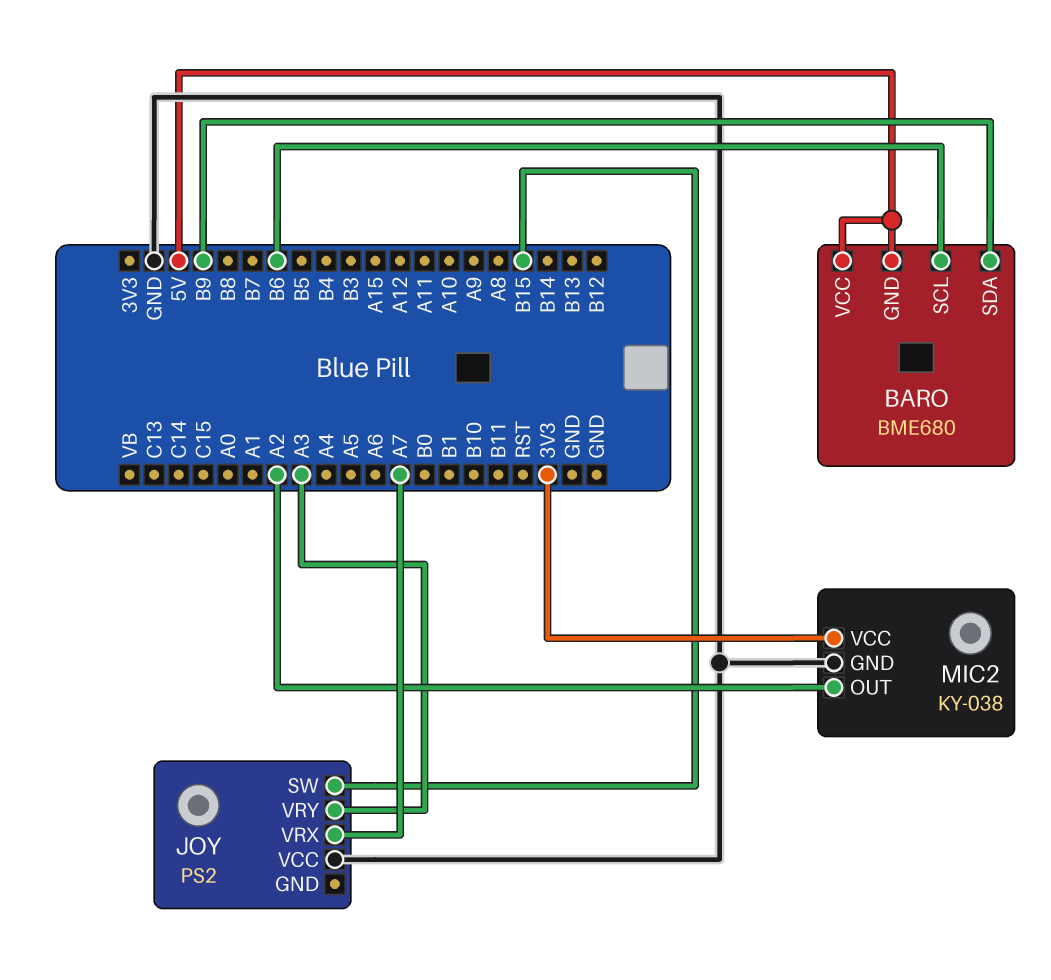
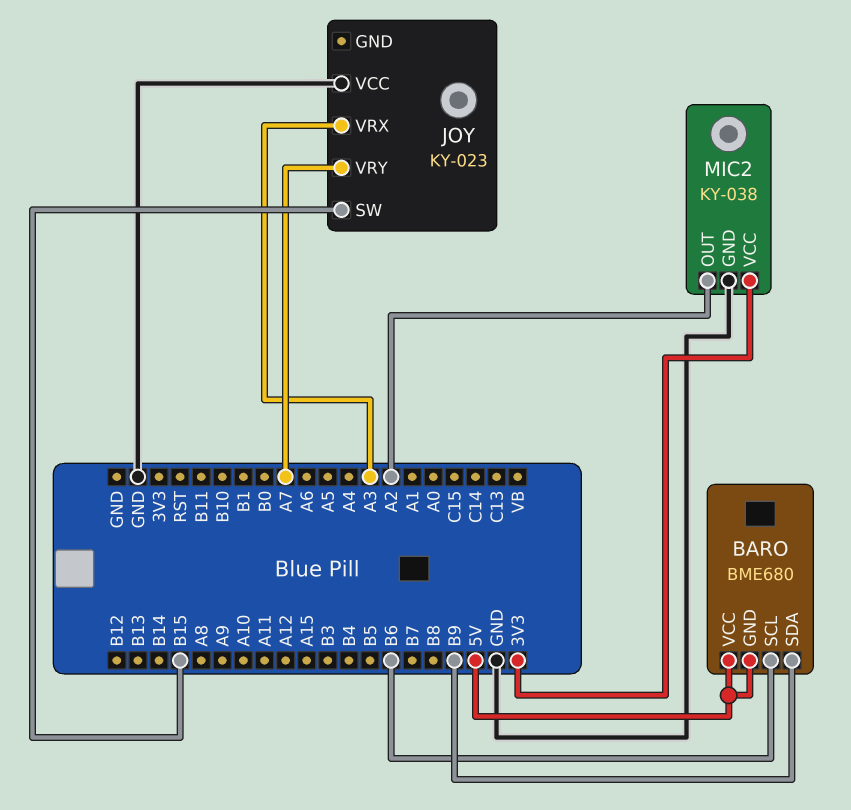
JOY: PS2 -> KY-023
JOY pin VRX: A7 -> A3
JOY pin VRY: A3 -> A7

